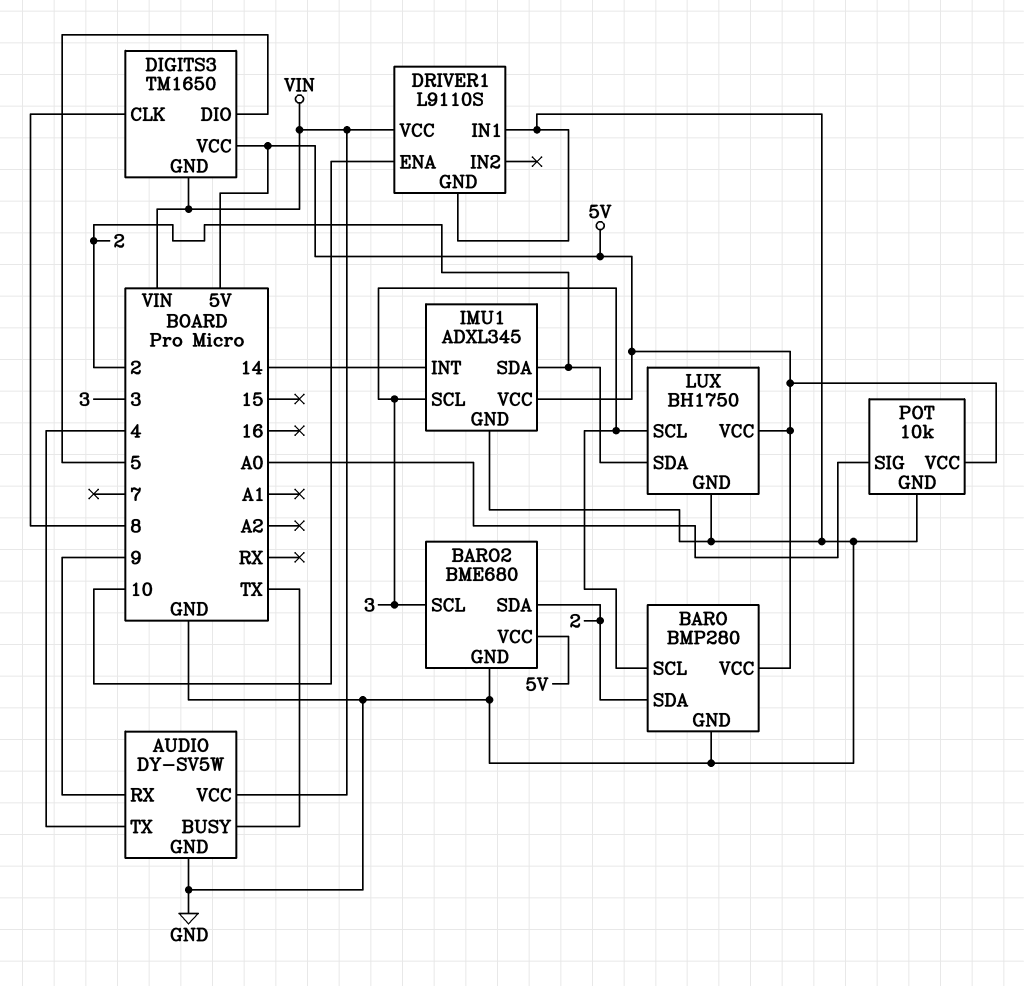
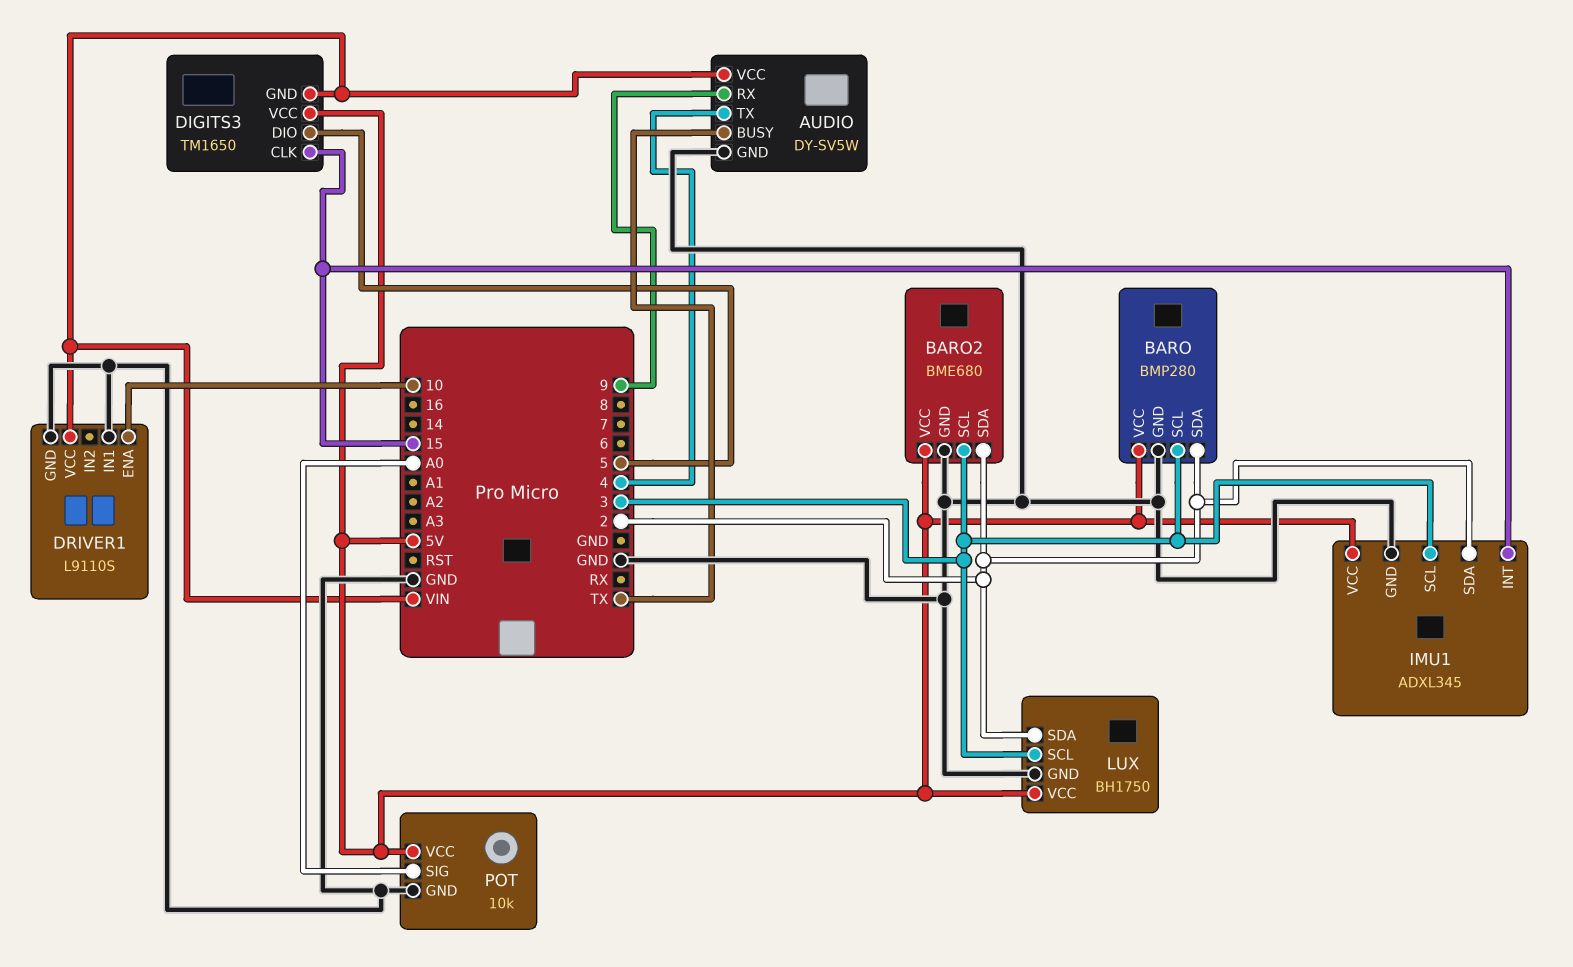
DIGITS3 pin CLK: 8 -> 15
IMU1 pin INT: 14 -> 15

